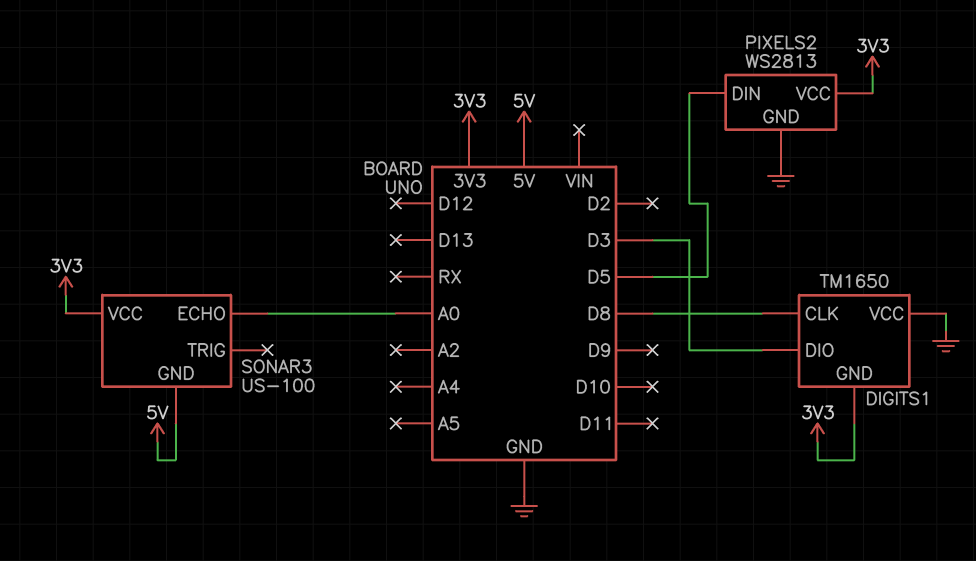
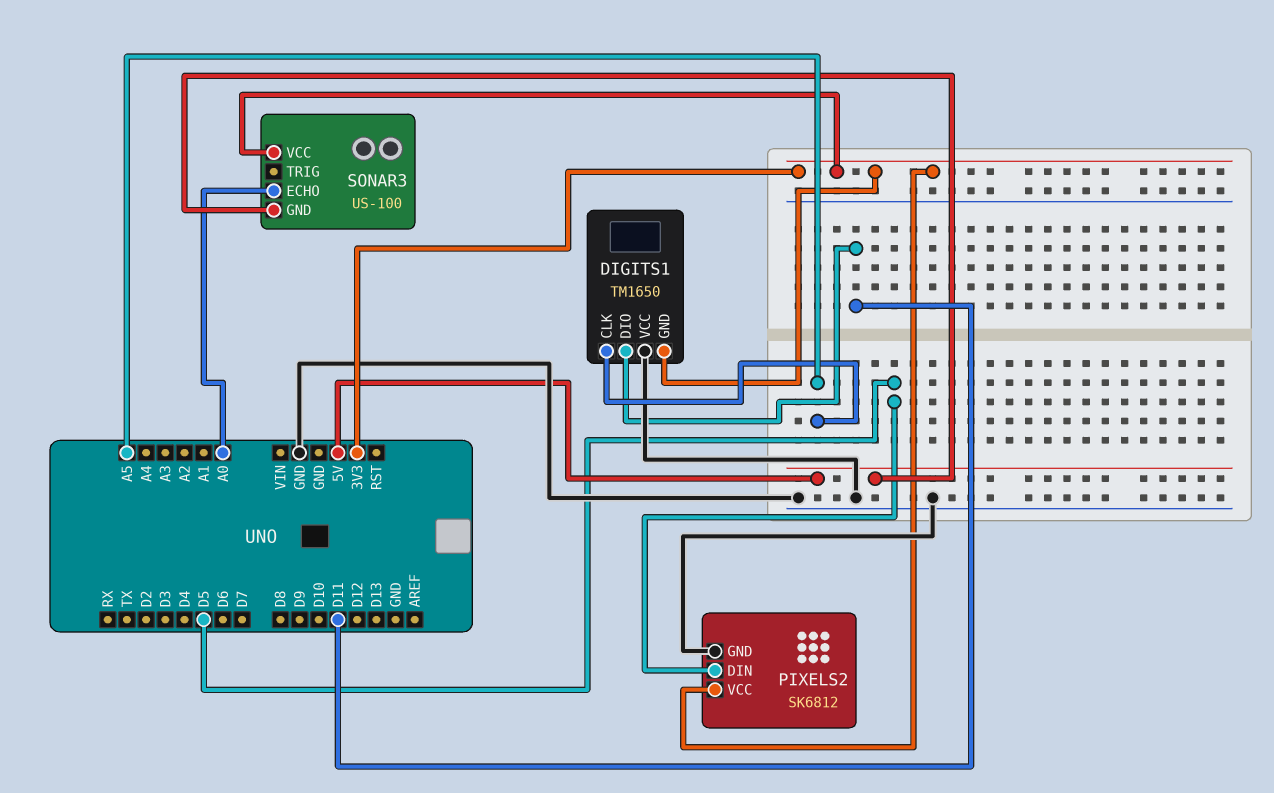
DIGITS1 pin CLK: D8 -> A5
DIGITS1 pin DIO: D3 -> D11
PIXELS2: WS2813 -> SK6812

